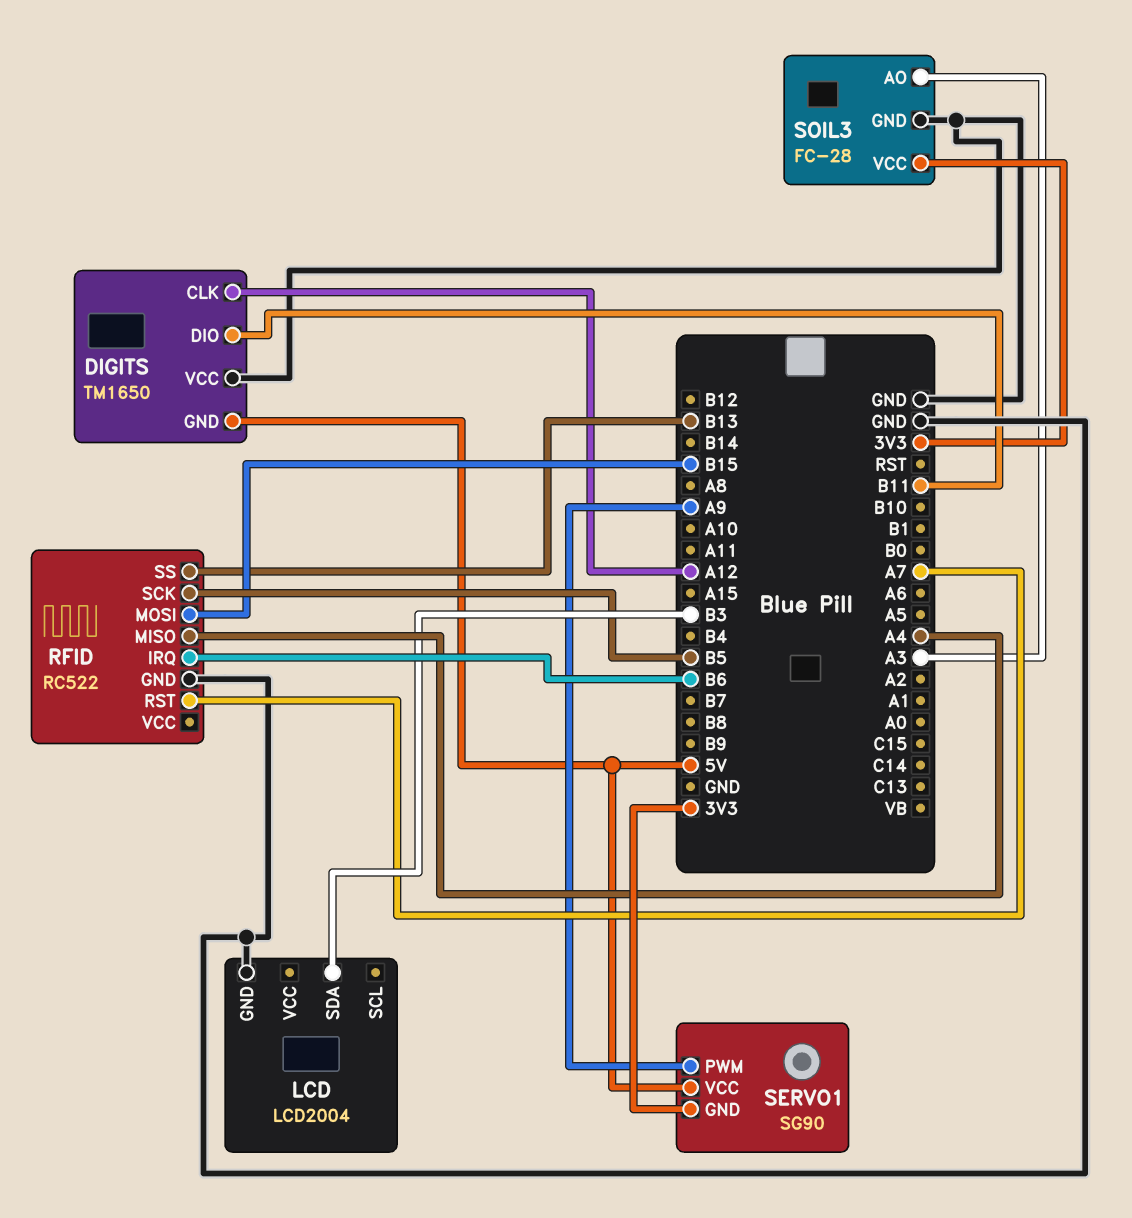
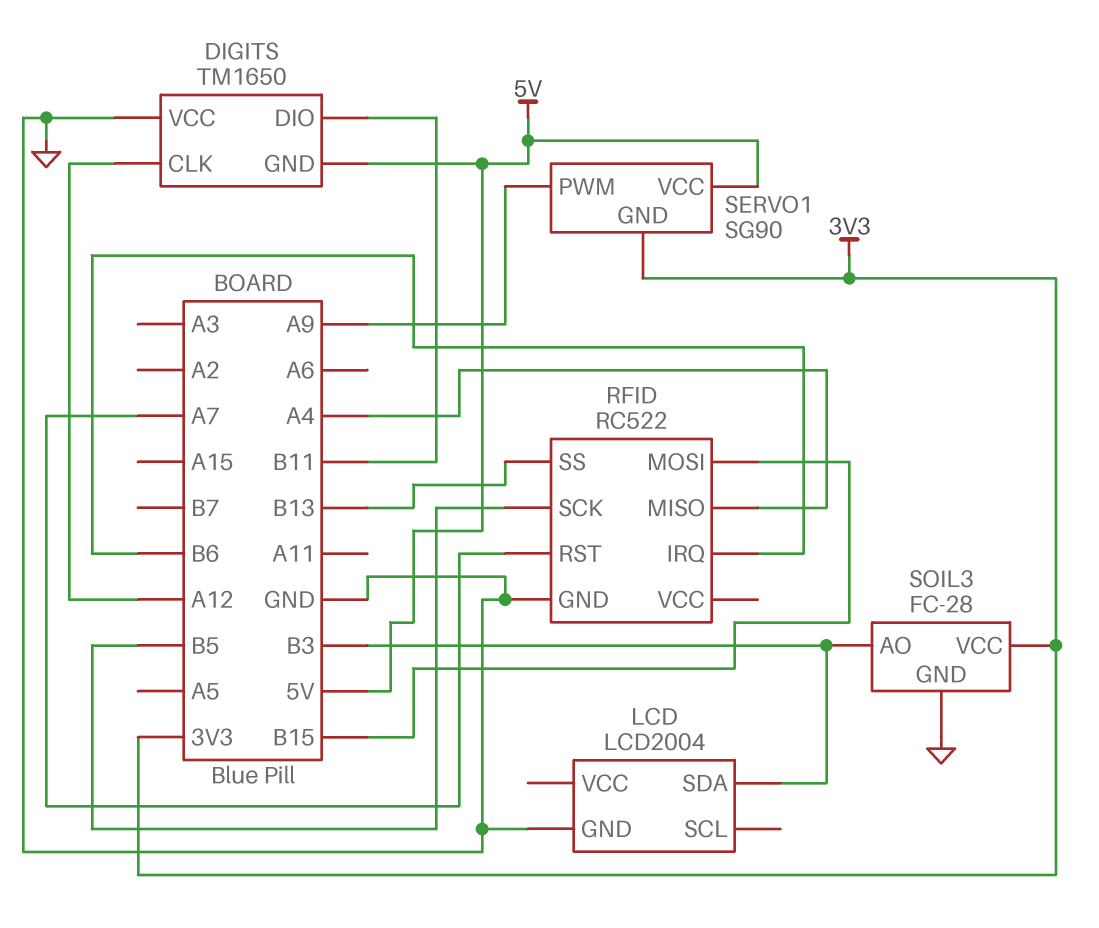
SOIL3 pin AO: A3 -> B3

